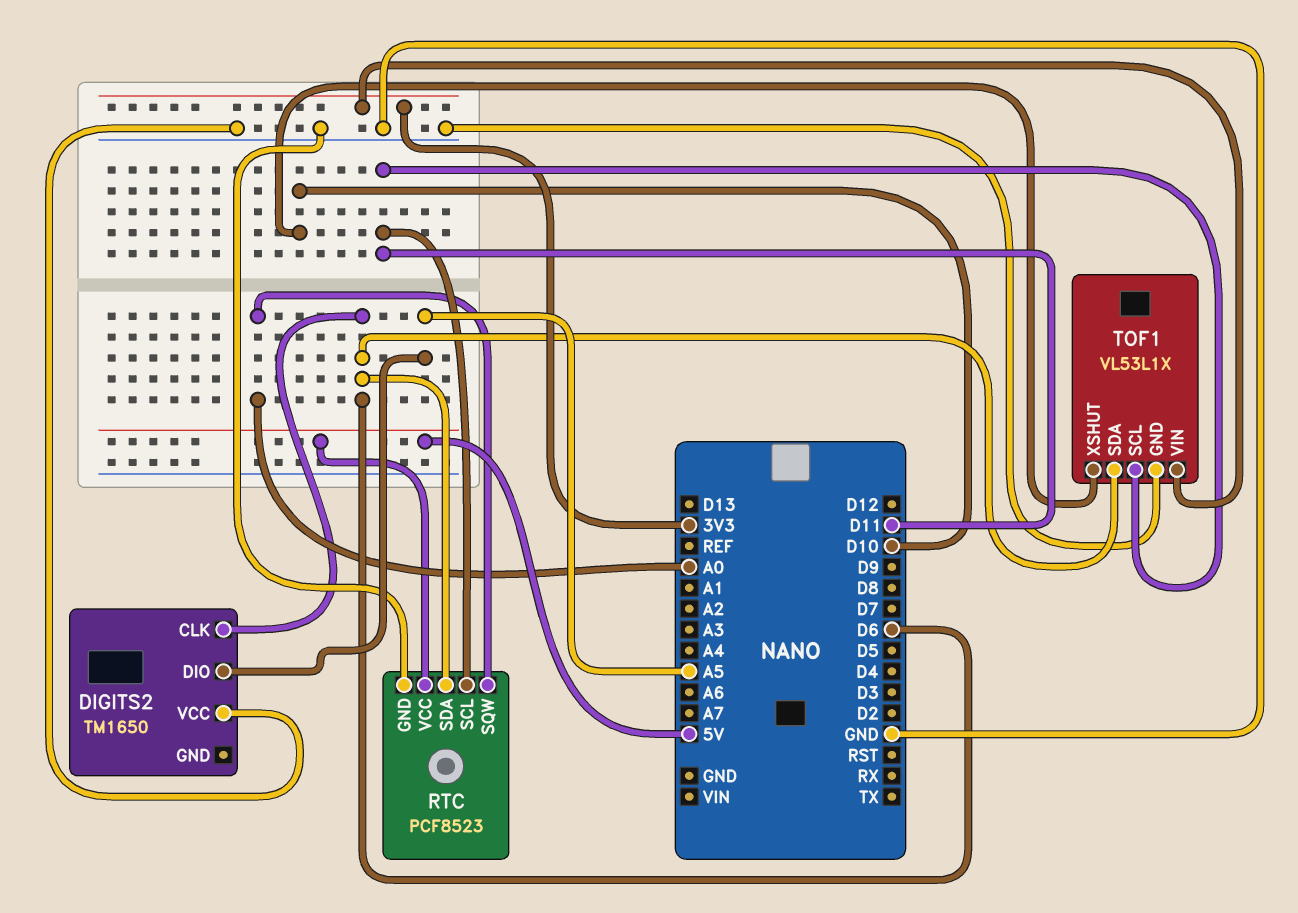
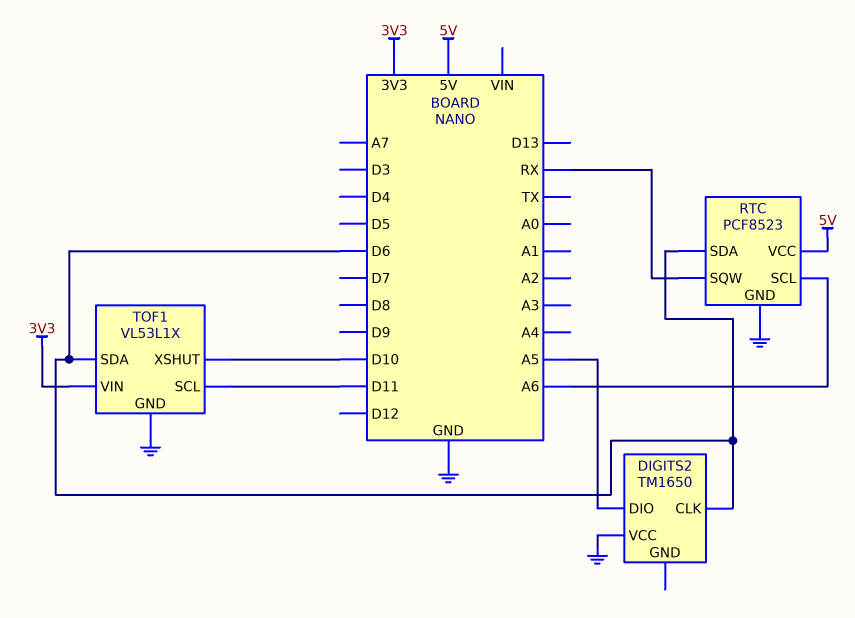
RTC pin SCL: D11 -> A6
RTC pin SQW: A0 -> RX

